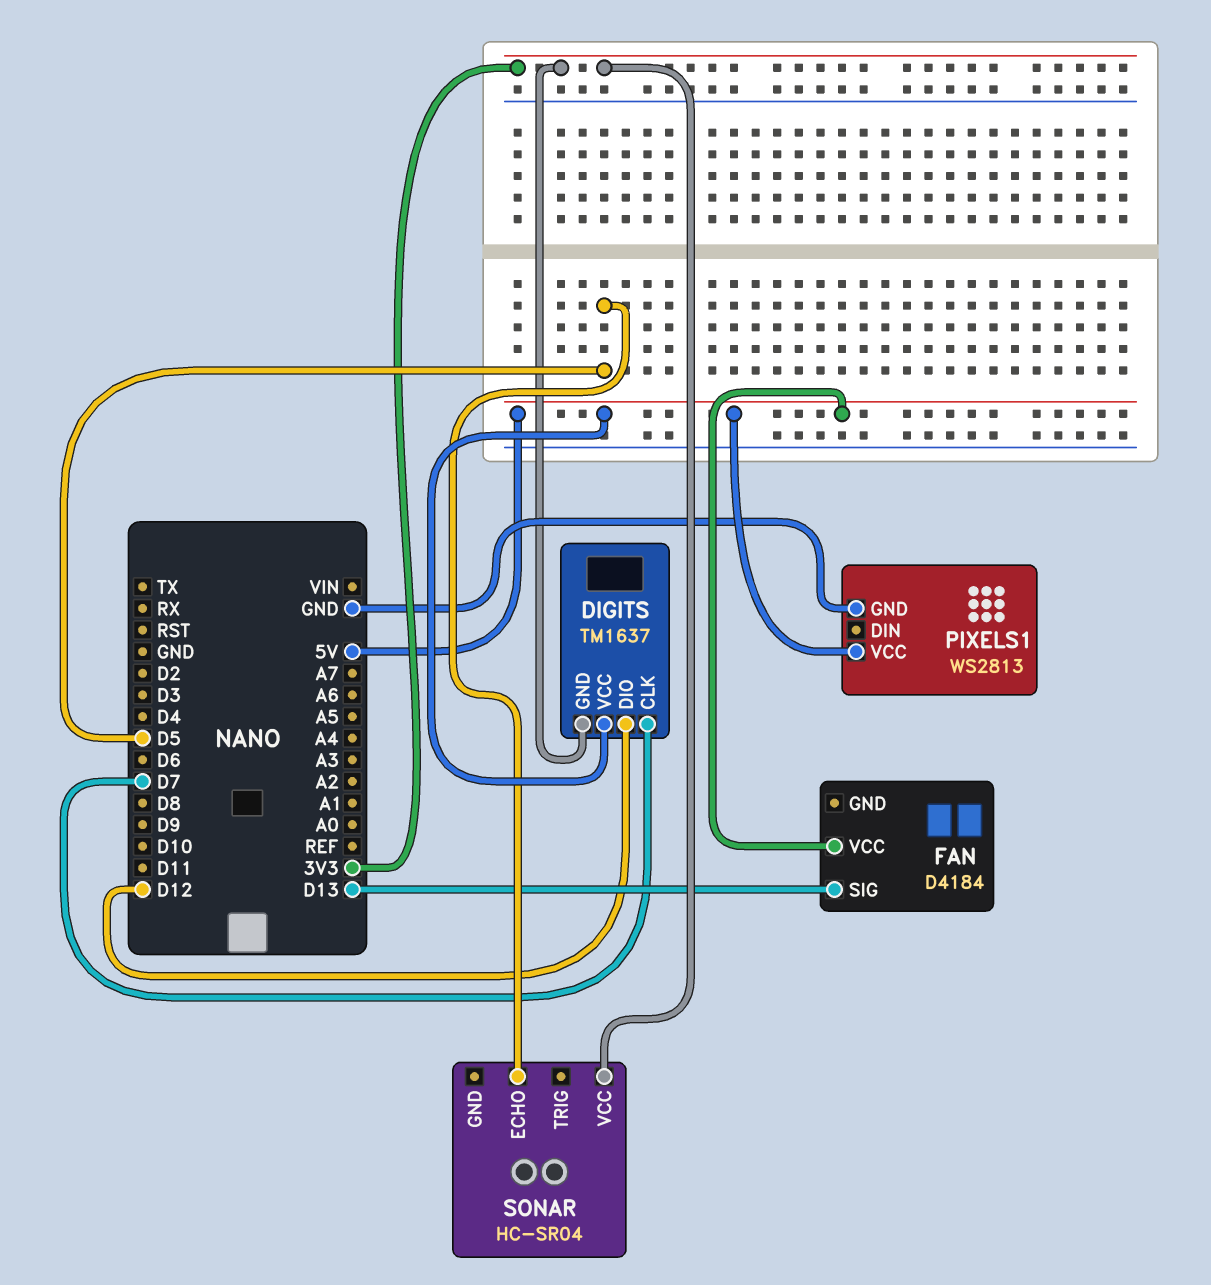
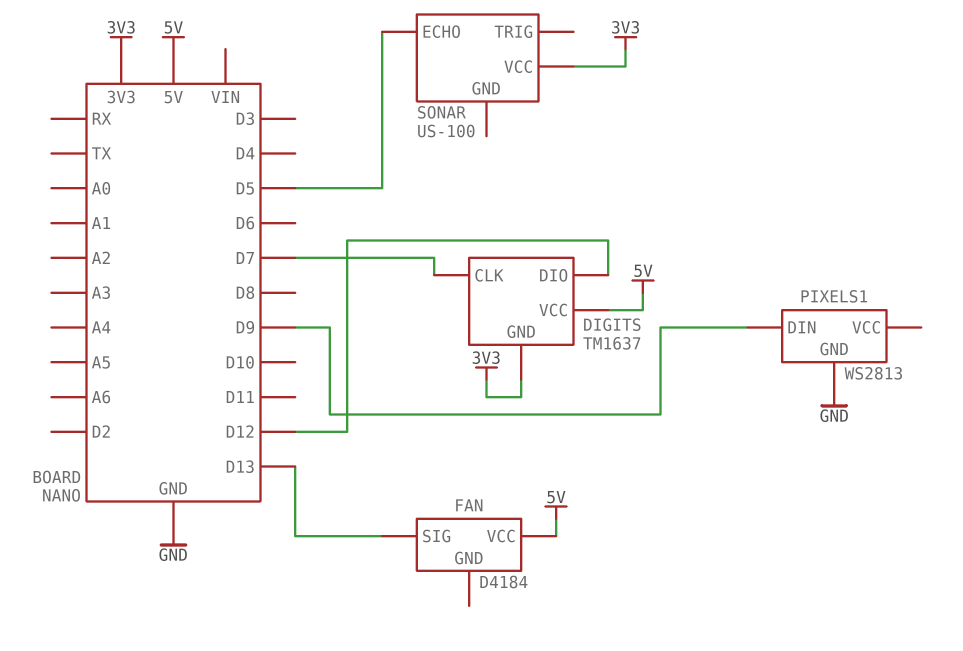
PIXELS1 pin DIN: none -> D9
PIXELS1 pin VCC: 5V -> none
SONAR: HC-SR04 -> US-100

